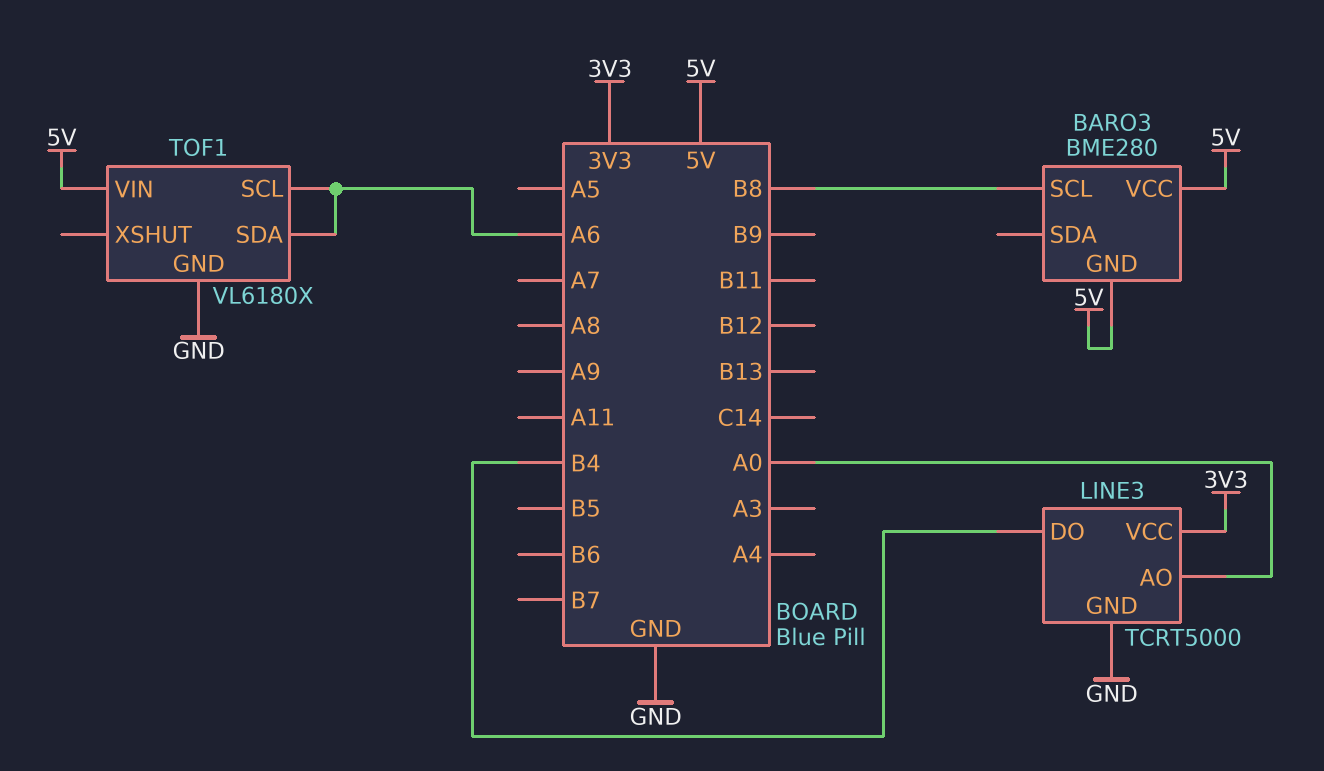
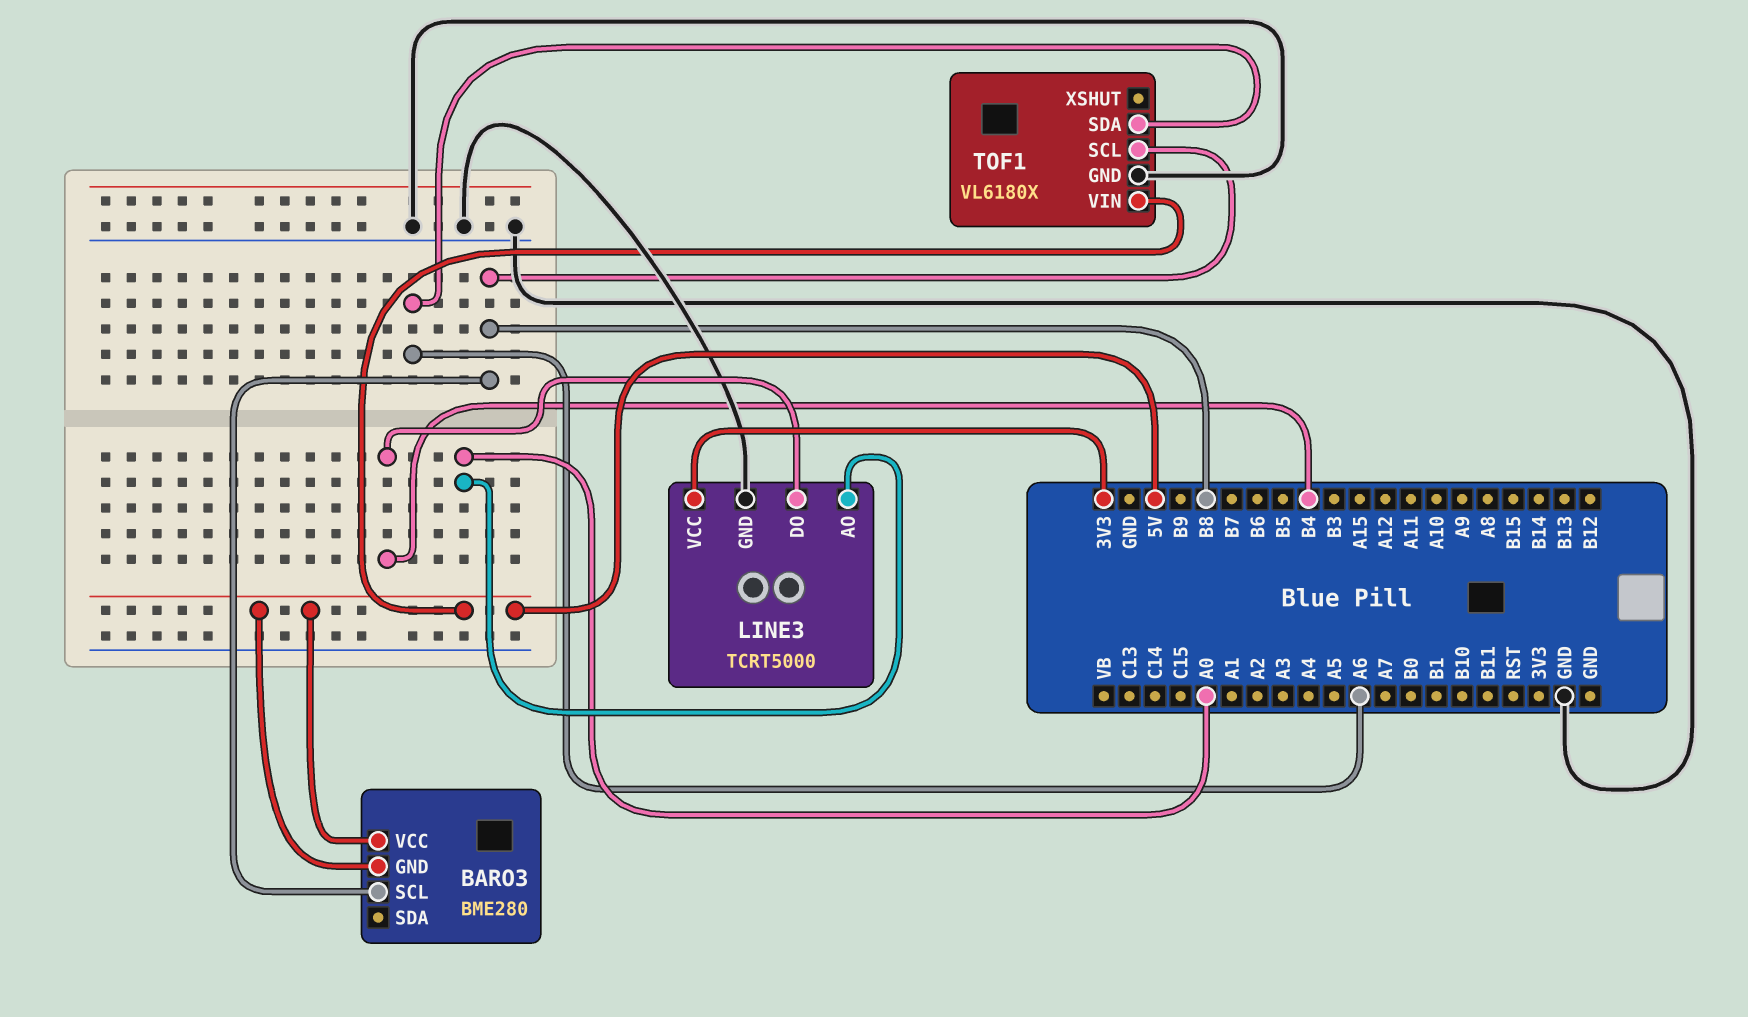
TOF1 pin SCL: A6 -> B8

